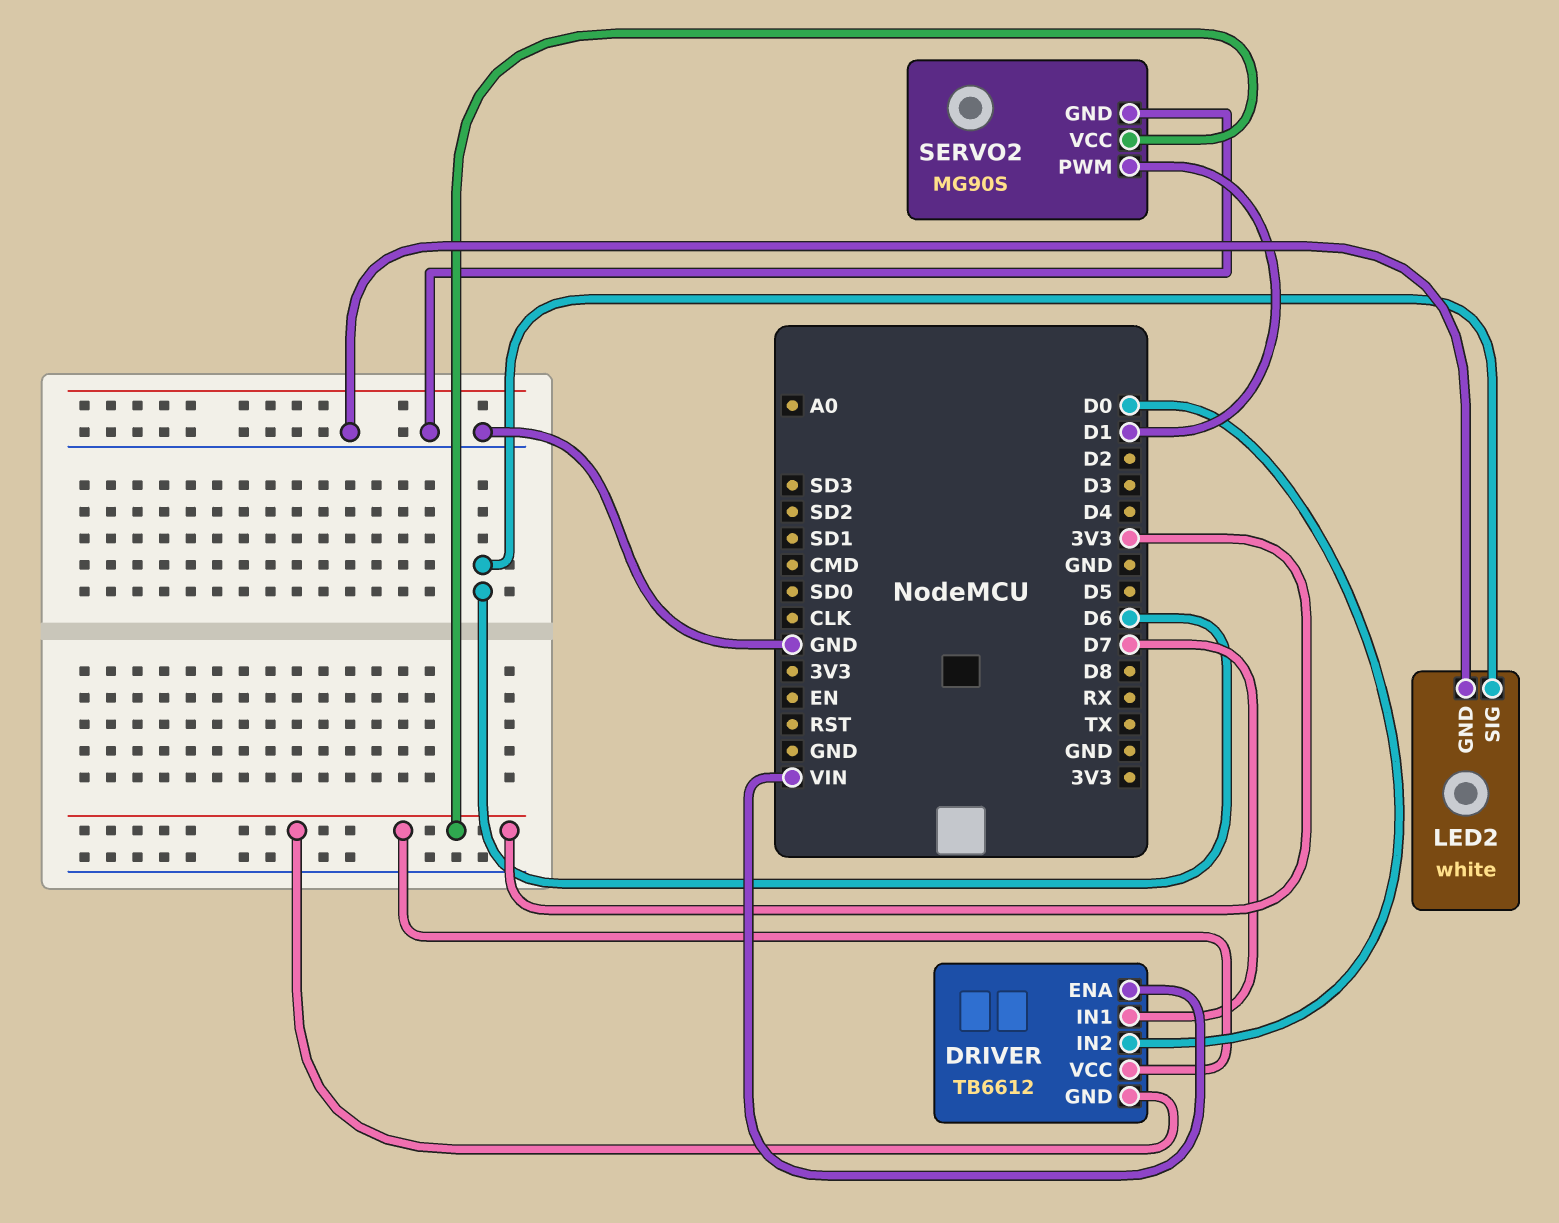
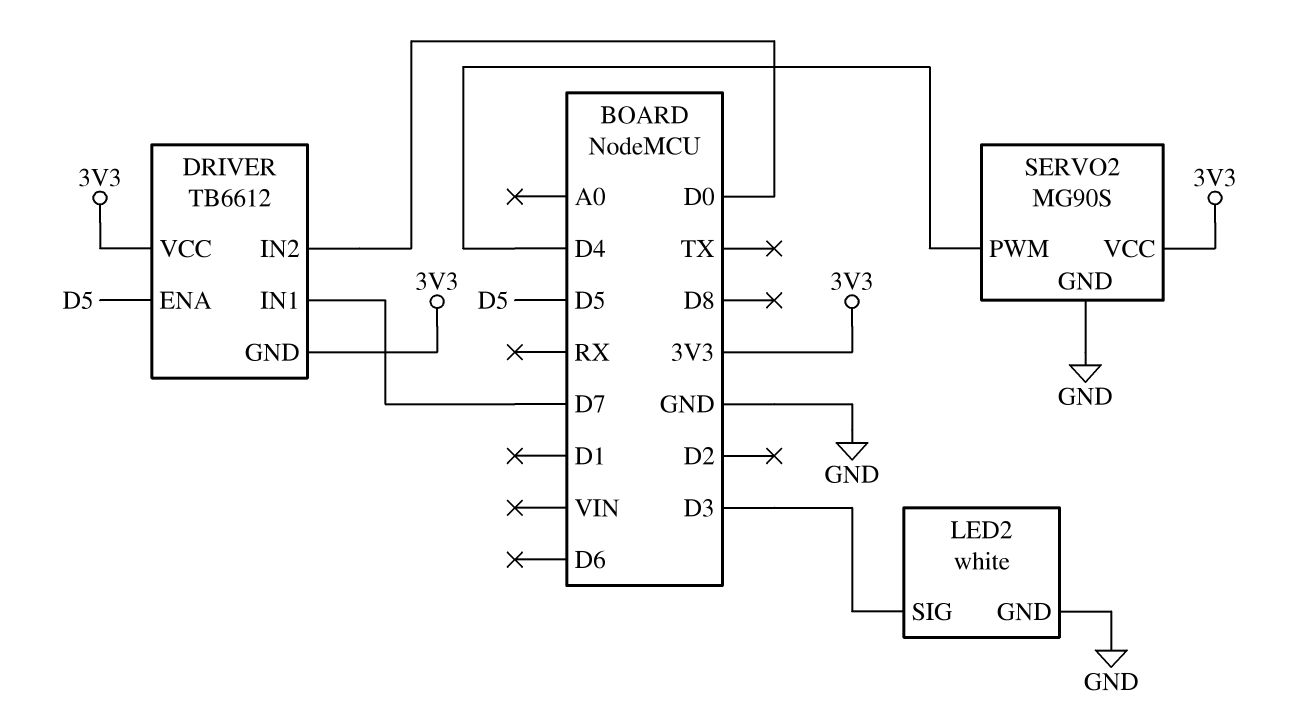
DRIVER pin ENA: VIN -> D5
LED2 pin SIG: D6 -> D3
SERVO2 pin PWM: D1 -> D4

